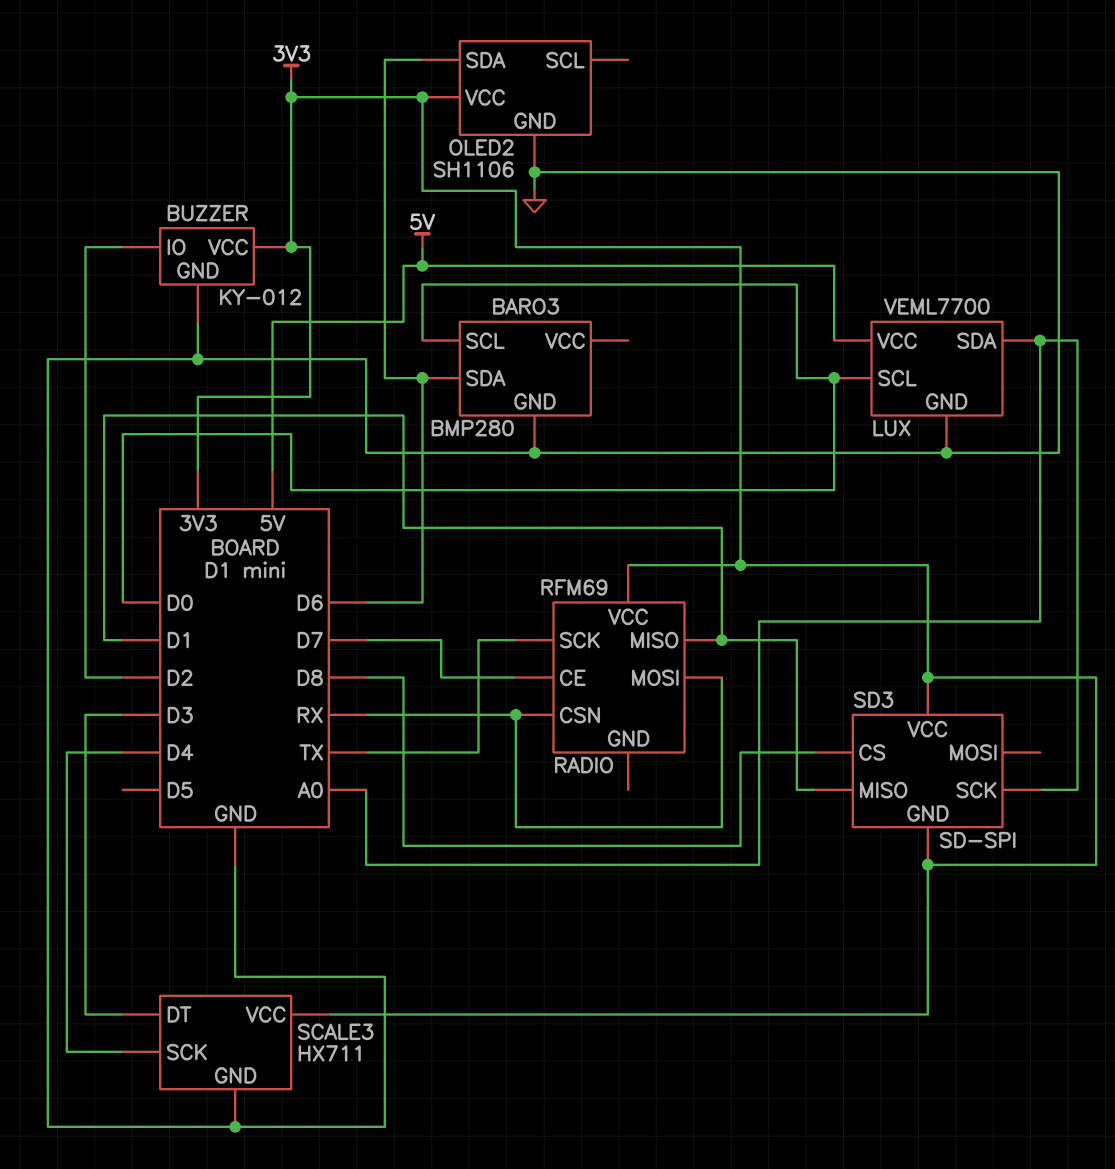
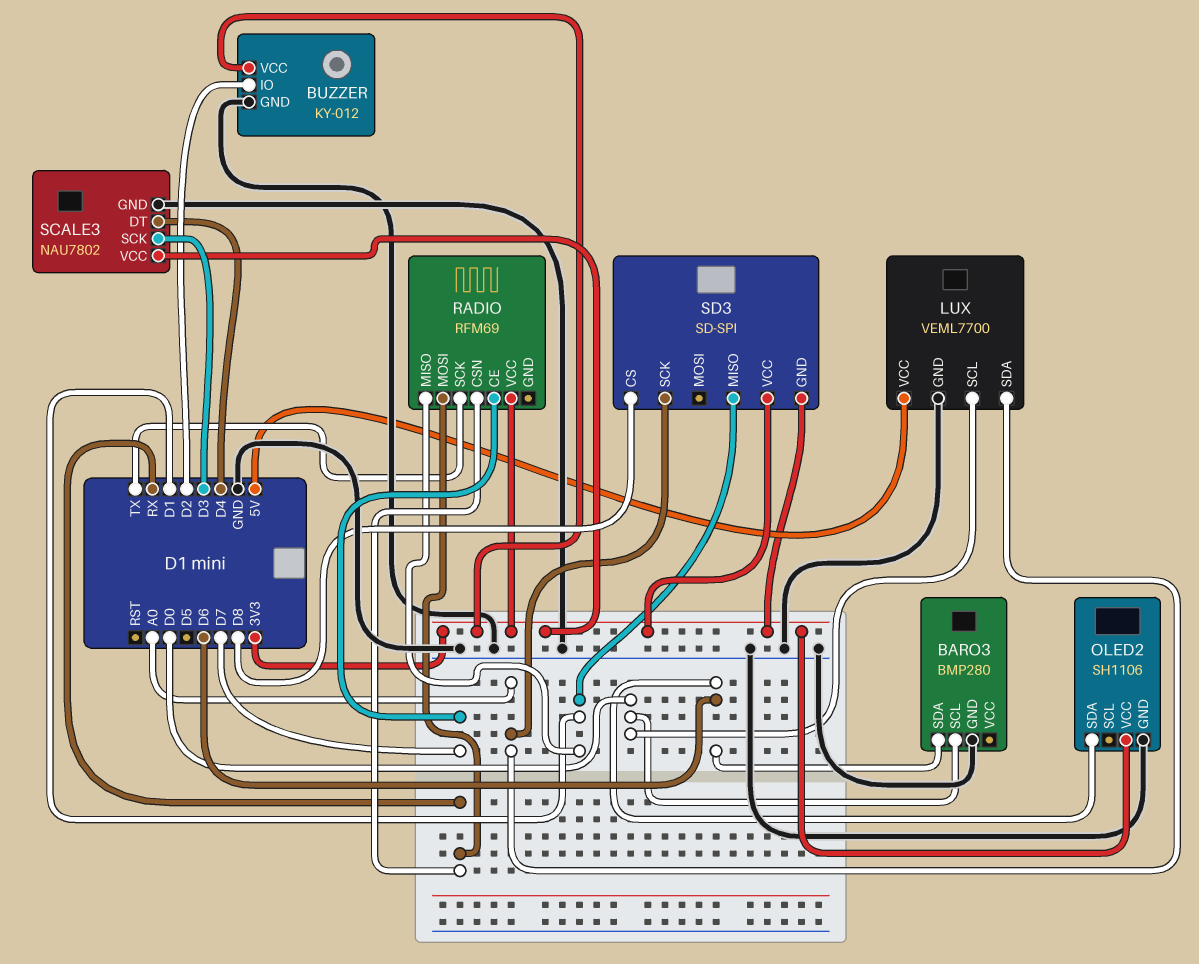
SCALE3: HX711 -> NAU7802
SCALE3 pin DT: D3 -> D4
SCALE3 pin SCK: D4 -> D3

